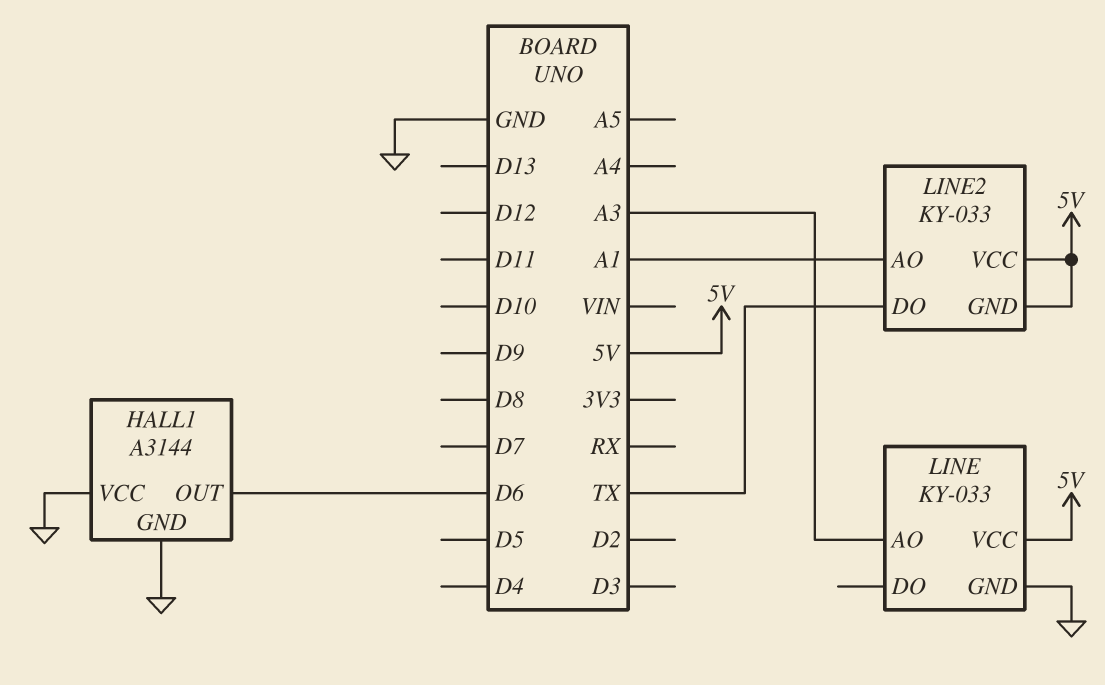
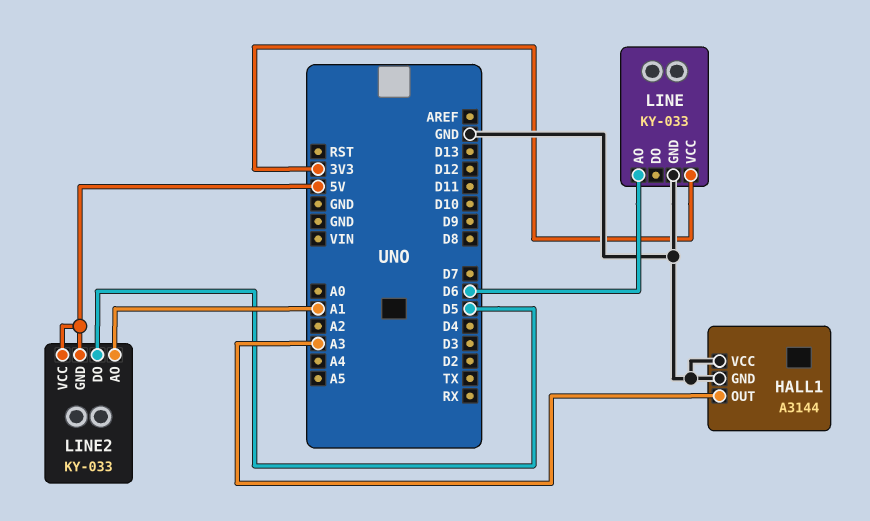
HALL1 pin OUT: D6 -> A3
LINE pin AO: A3 -> D6
LINE pin VCC: 5V -> 3V3
LINE2 pin DO: TX -> D5

